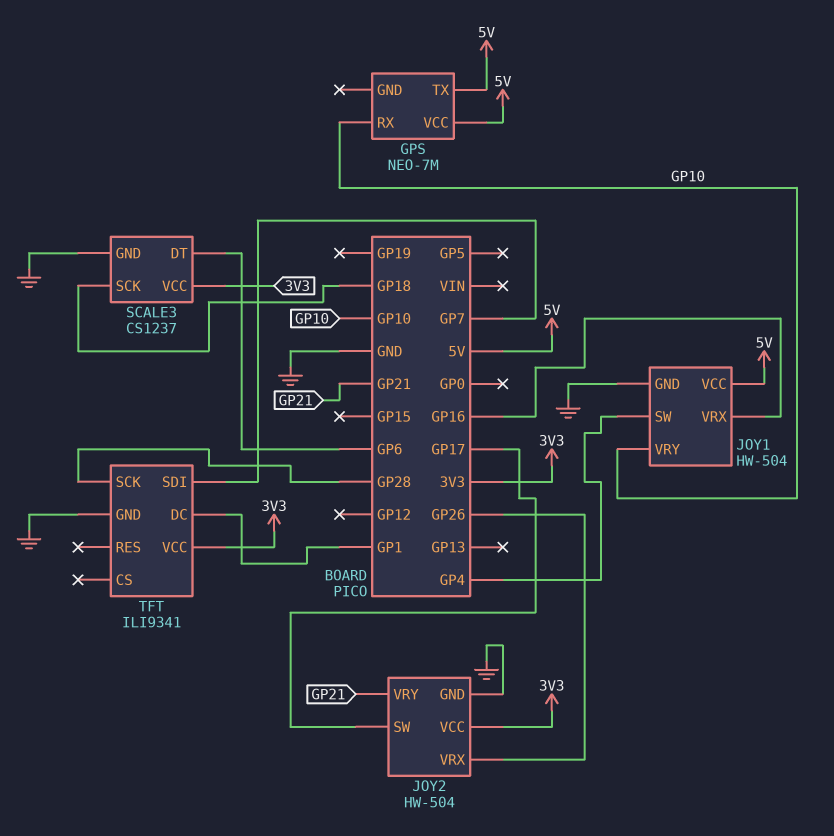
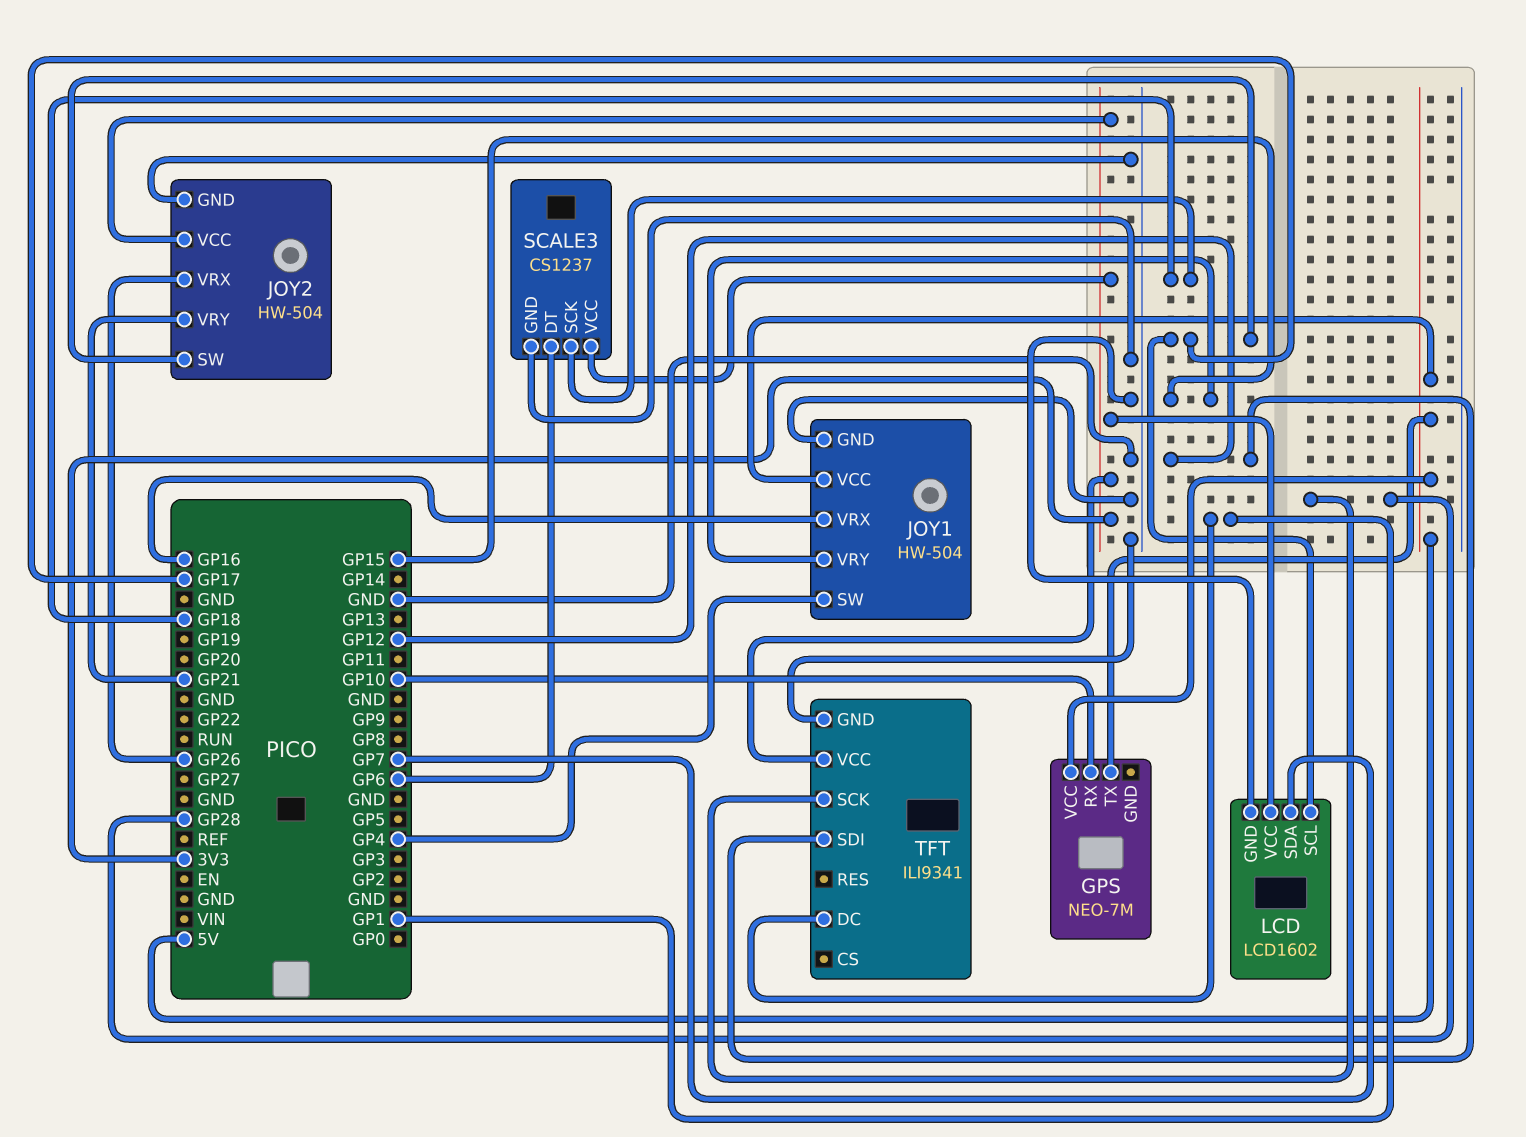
JOY1 pin VRY: GP10 -> GP15
LCD: none -> LCD1602
LCD pin GND: none -> GND
LCD pin SCL: none -> GP17
LCD pin SDA: none -> GP7
LCD pin VCC: none -> 3V3
TFT pin SDI: GP7 -> GP12

